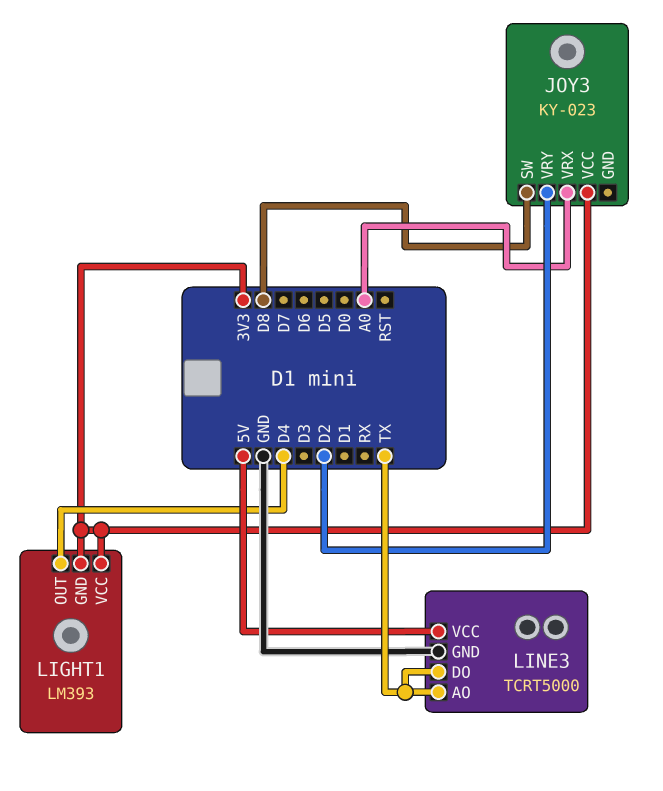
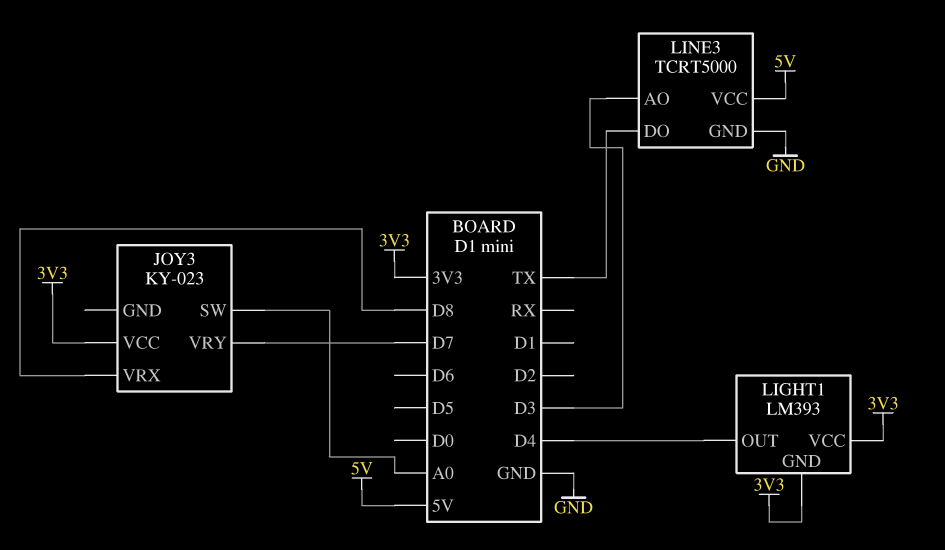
JOY3 pin SW: D8 -> A0
JOY3 pin VRX: A0 -> D8
JOY3 pin VRY: D2 -> D7
LINE3 pin AO: TX -> D3

